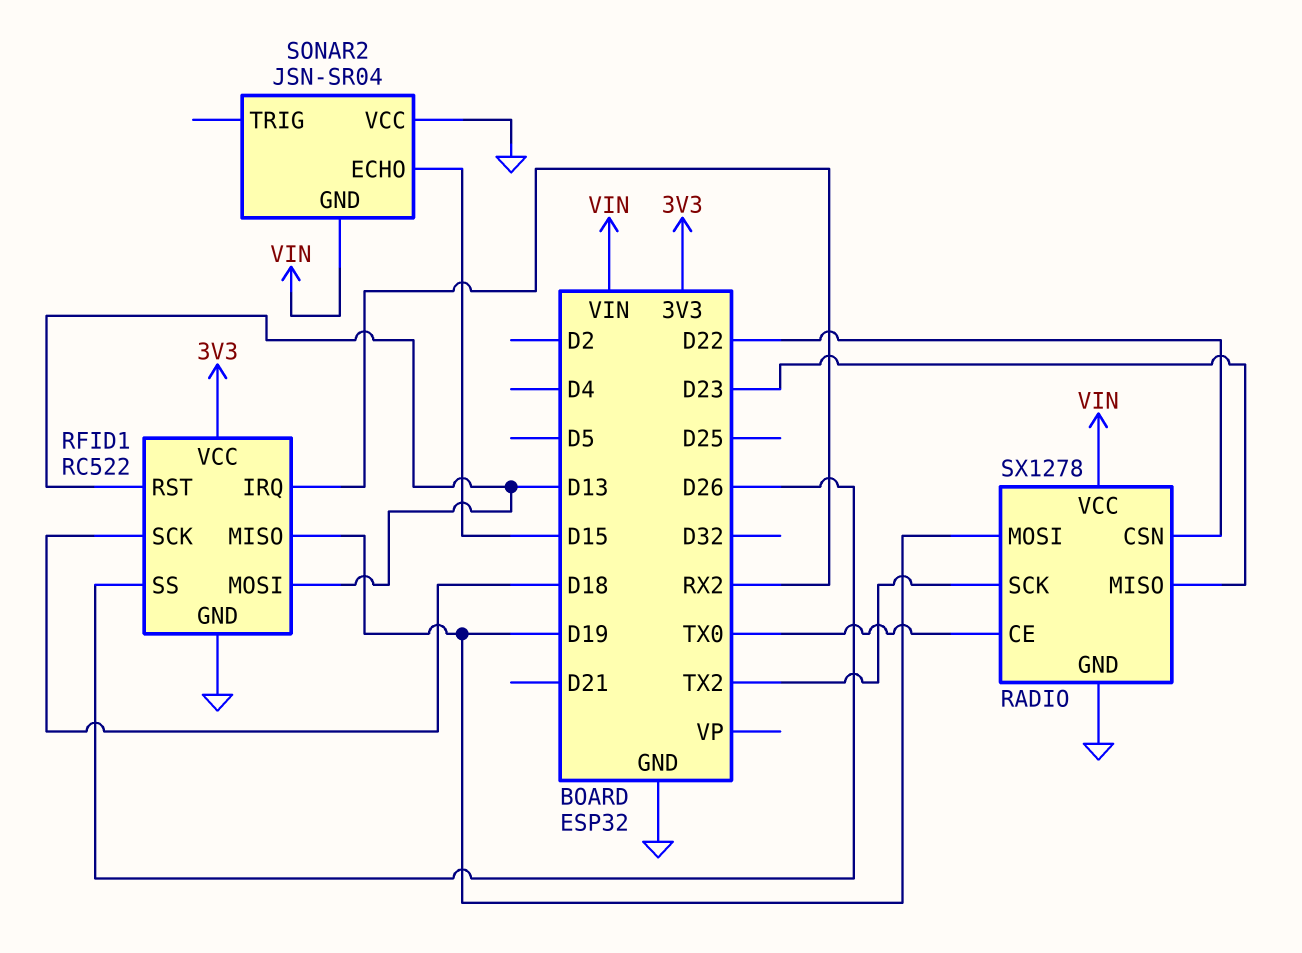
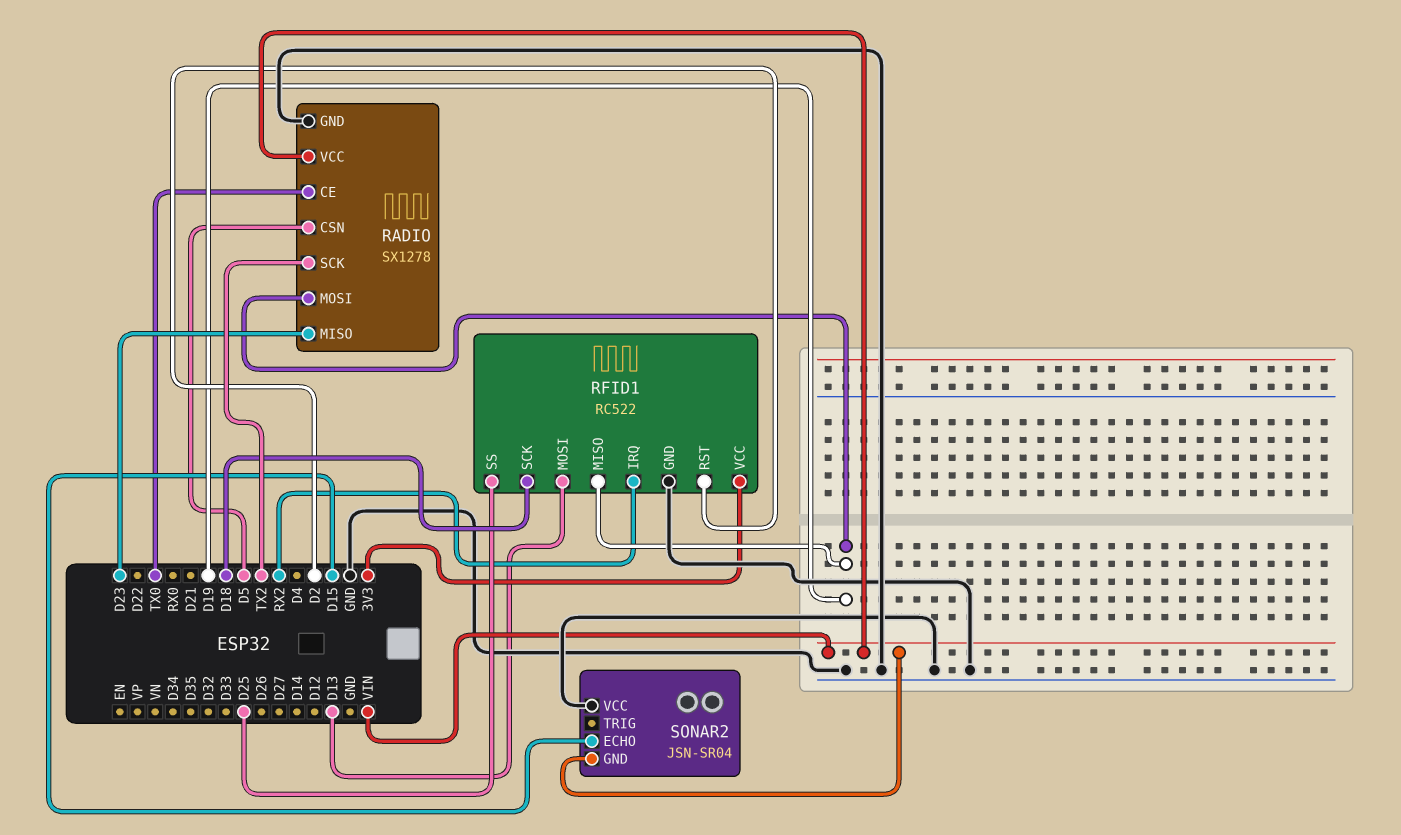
RADIO pin CSN: D22 -> D5
RFID1 pin RST: D13 -> D2
RFID1 pin SS: D26 -> D25

